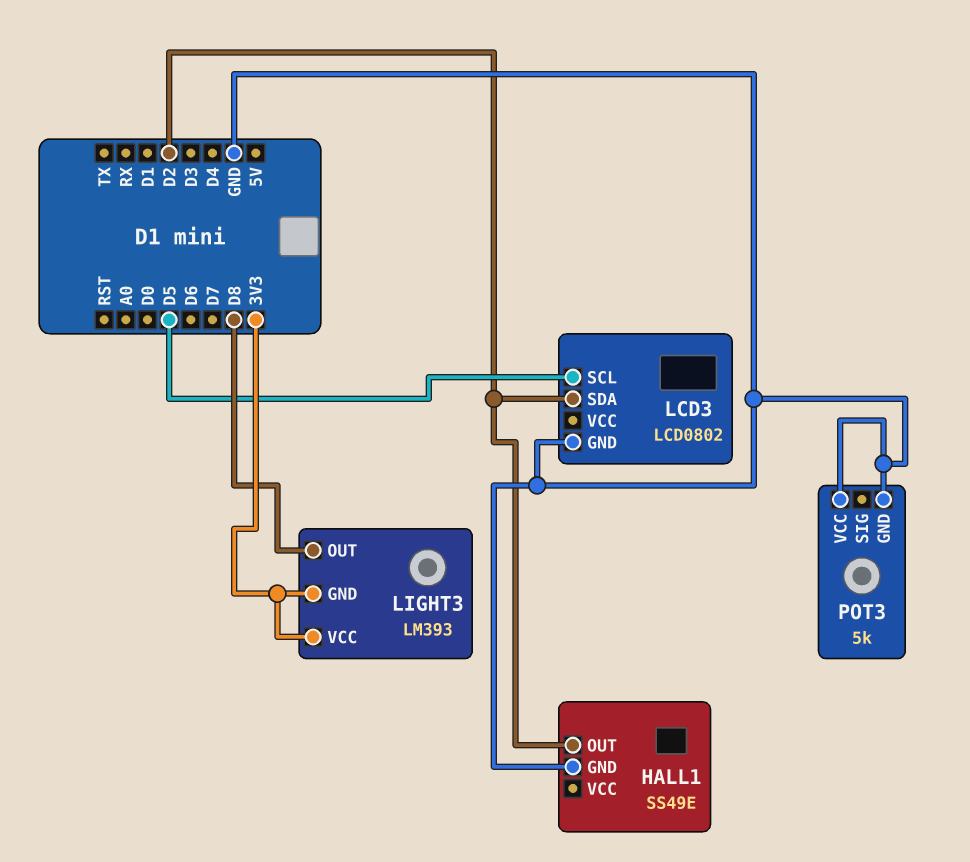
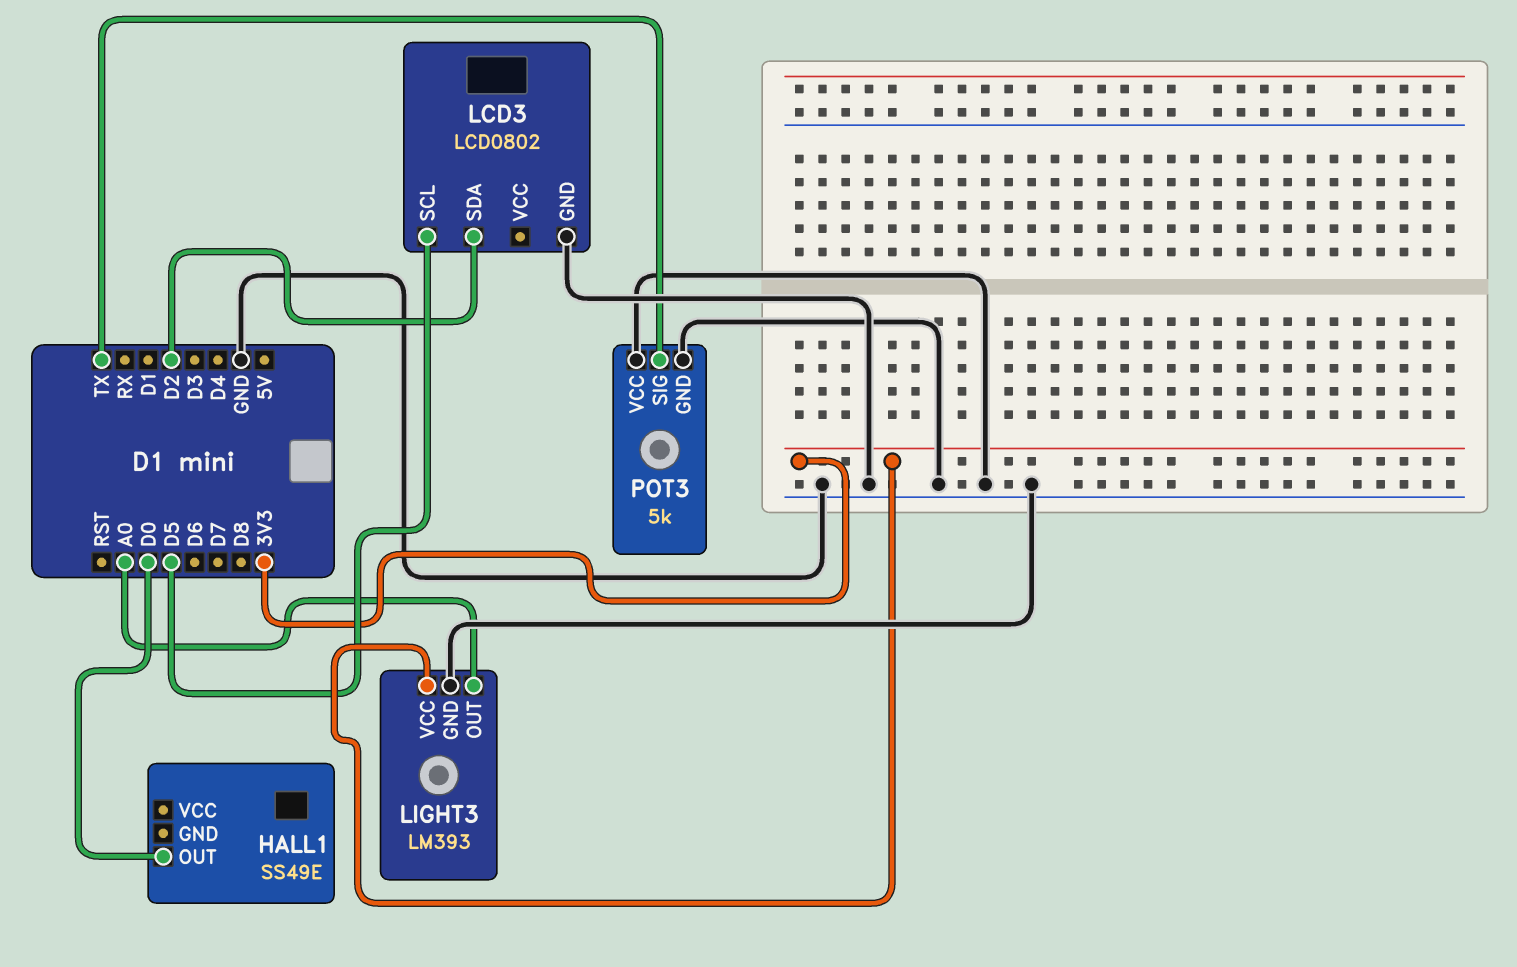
HALL1 pin GND: GND -> none
HALL1 pin OUT: D2 -> D0
LIGHT3 pin GND: 3V3 -> GND
LIGHT3 pin OUT: D8 -> A0
POT3 pin SIG: none -> TX

